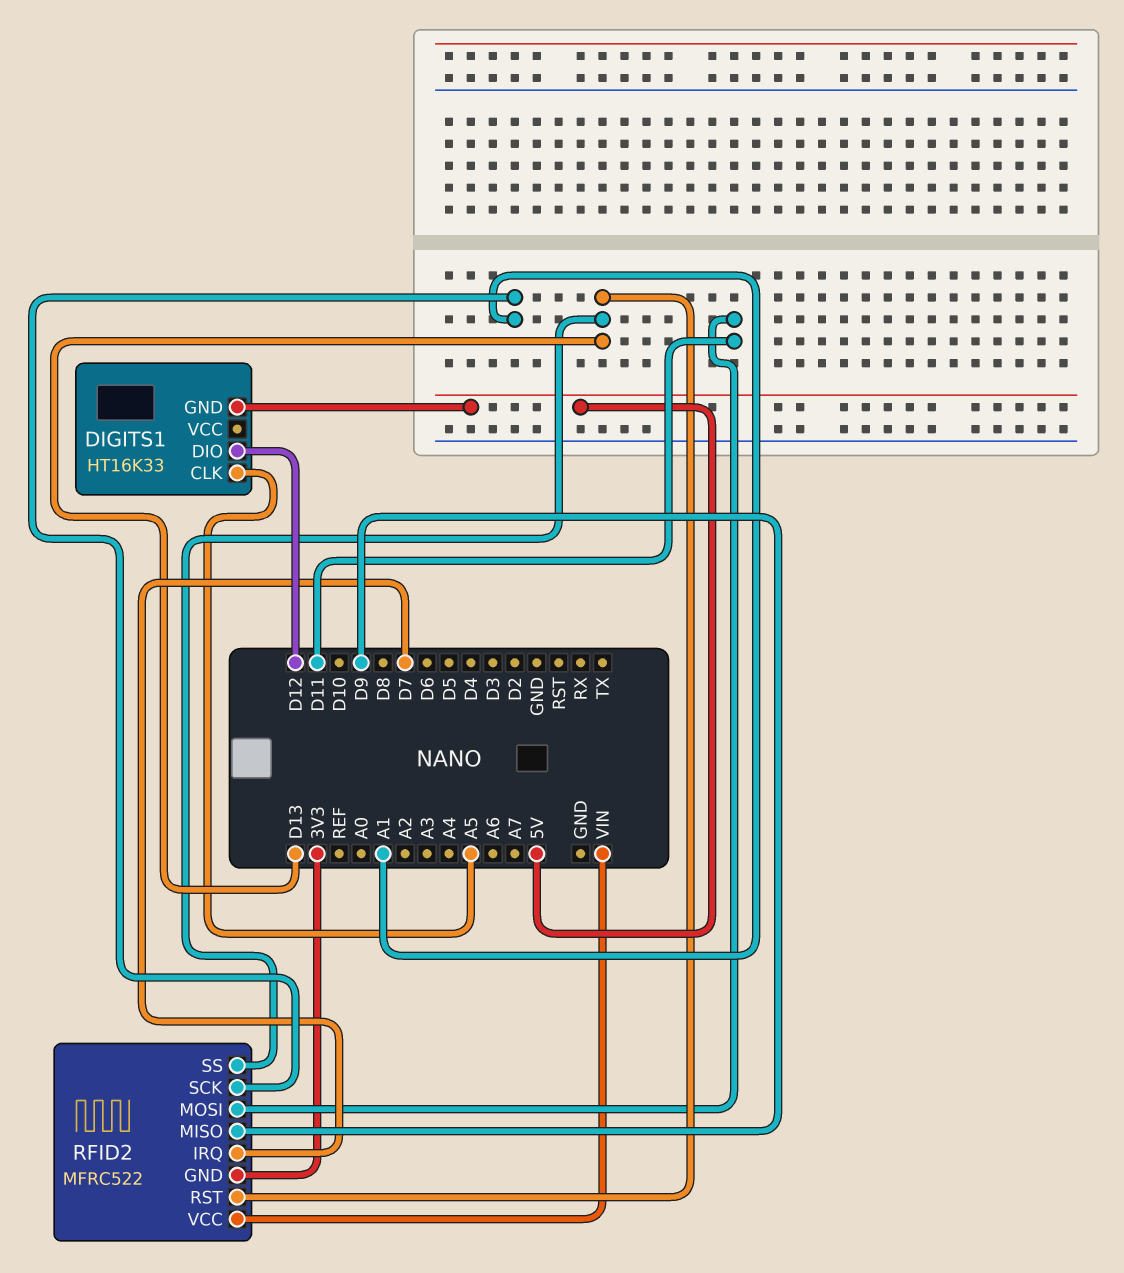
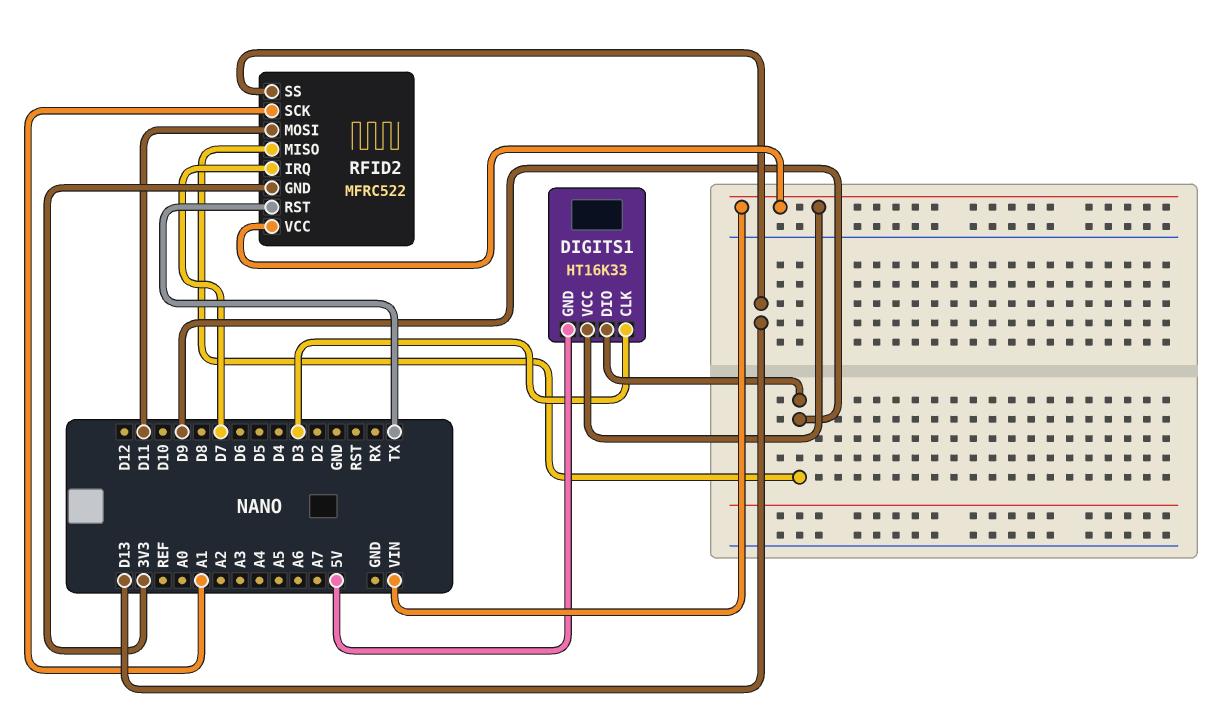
DIGITS1 pin CLK: A5 -> D3
DIGITS1 pin DIO: D12 -> D9
DIGITS1 pin VCC: none -> VIN
RFID2 pin RST: D13 -> TX

